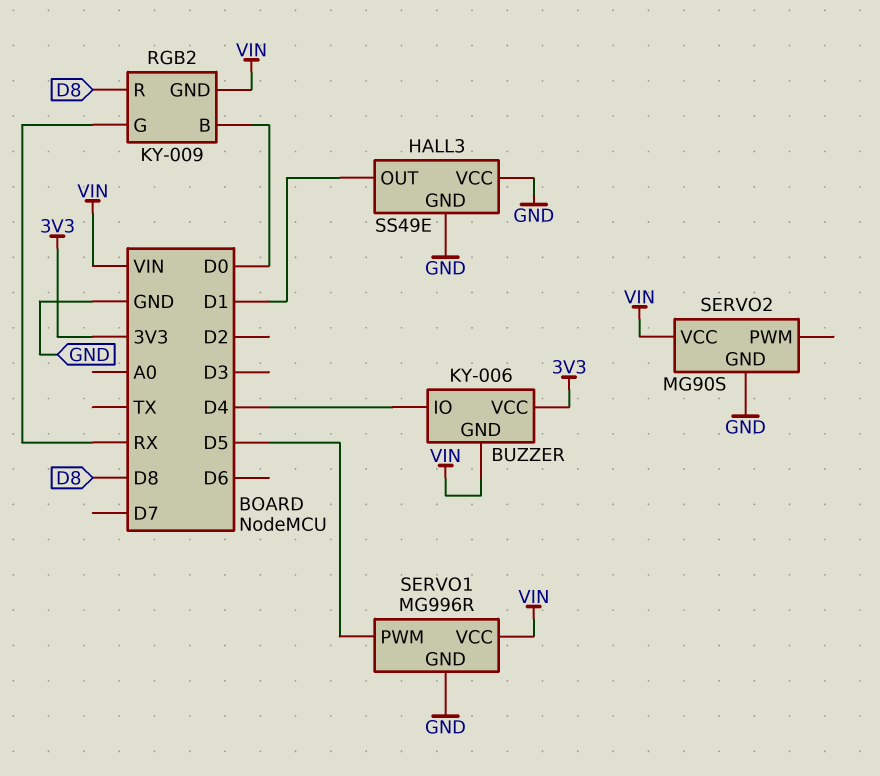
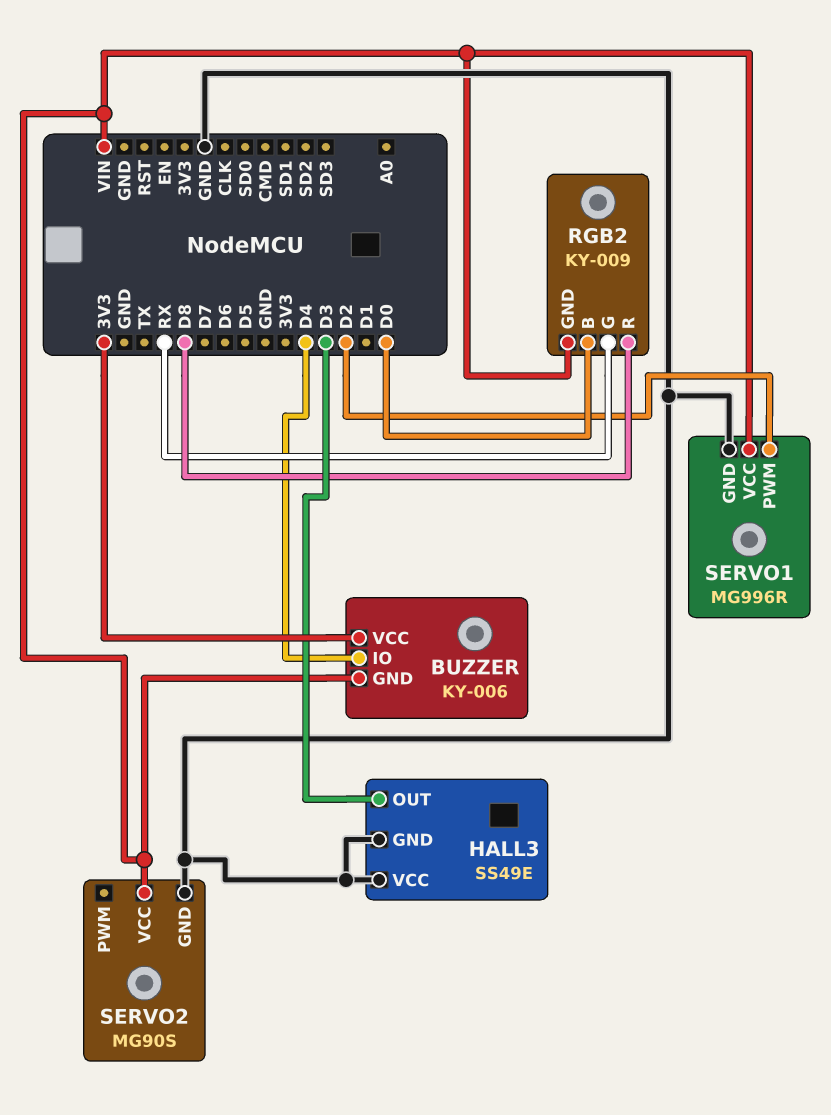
HALL3 pin OUT: D1 -> D3
SERVO1 pin PWM: D5 -> D2

